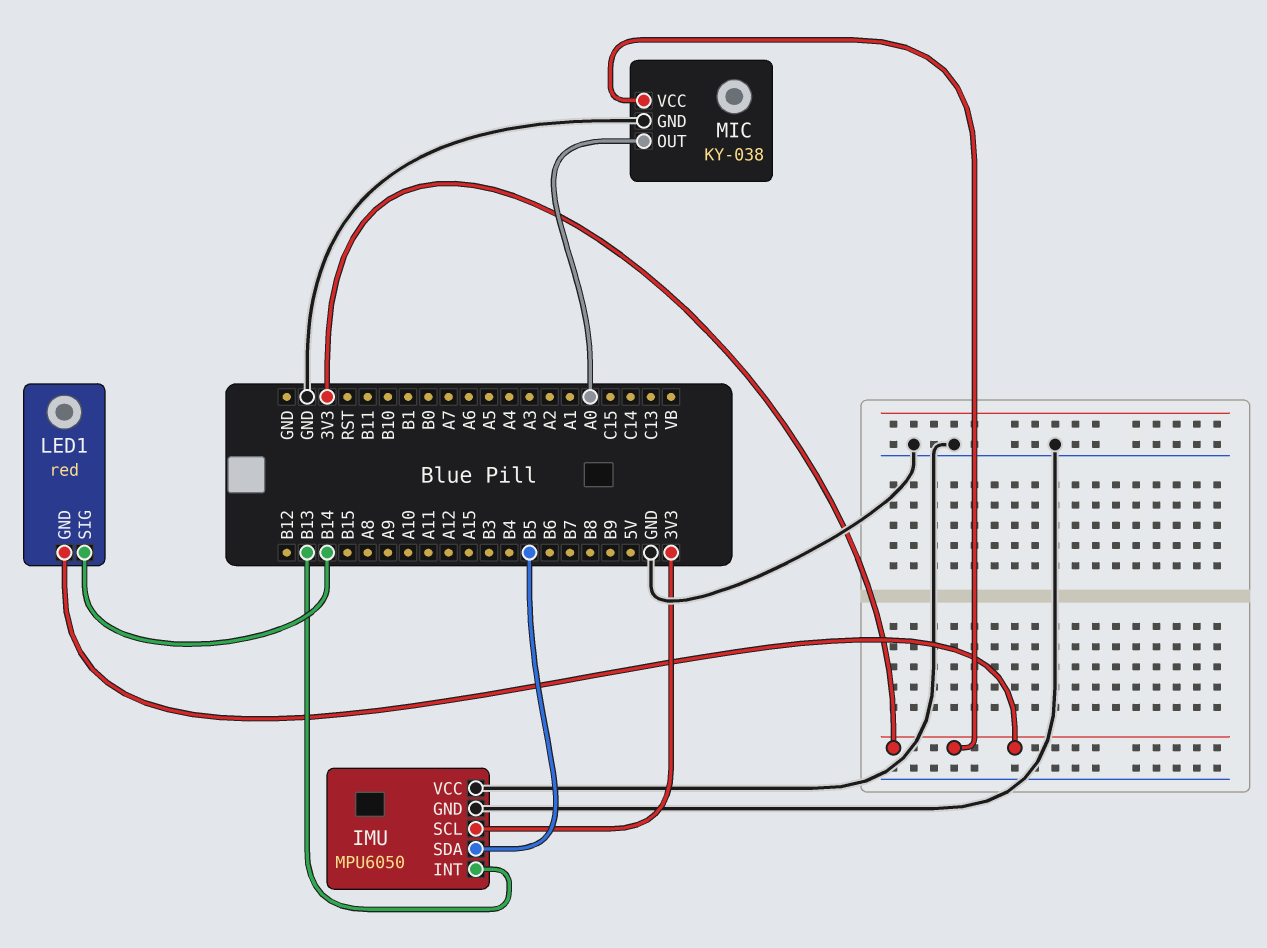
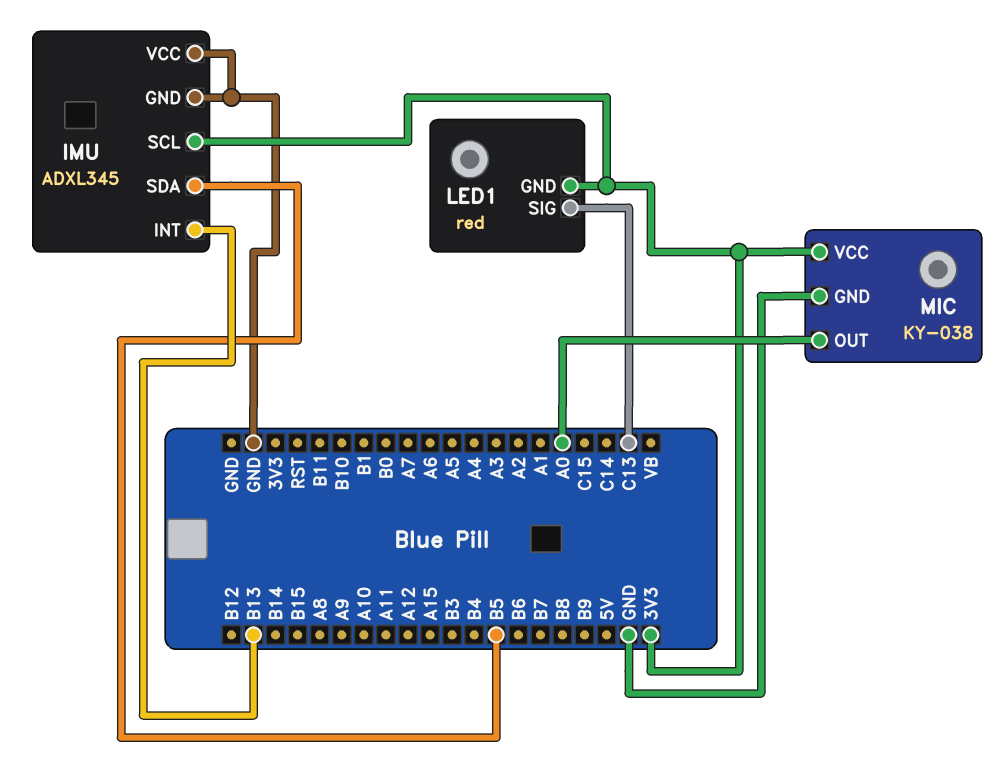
IMU: MPU6050 -> ADXL345
LED1 pin SIG: B14 -> C13

